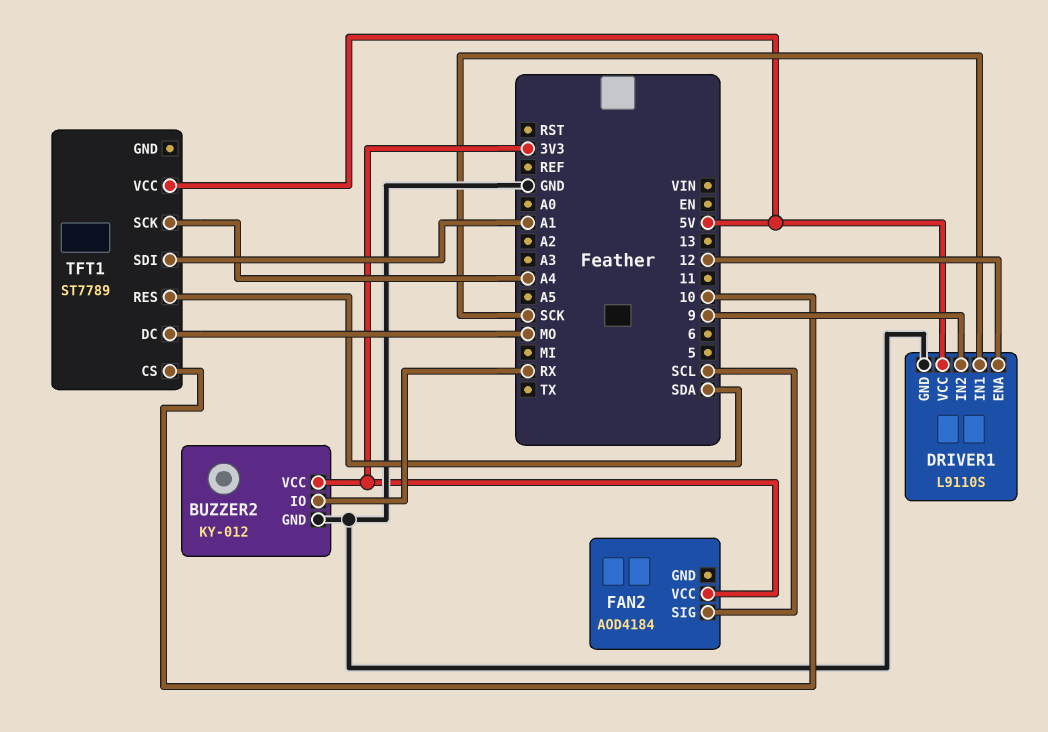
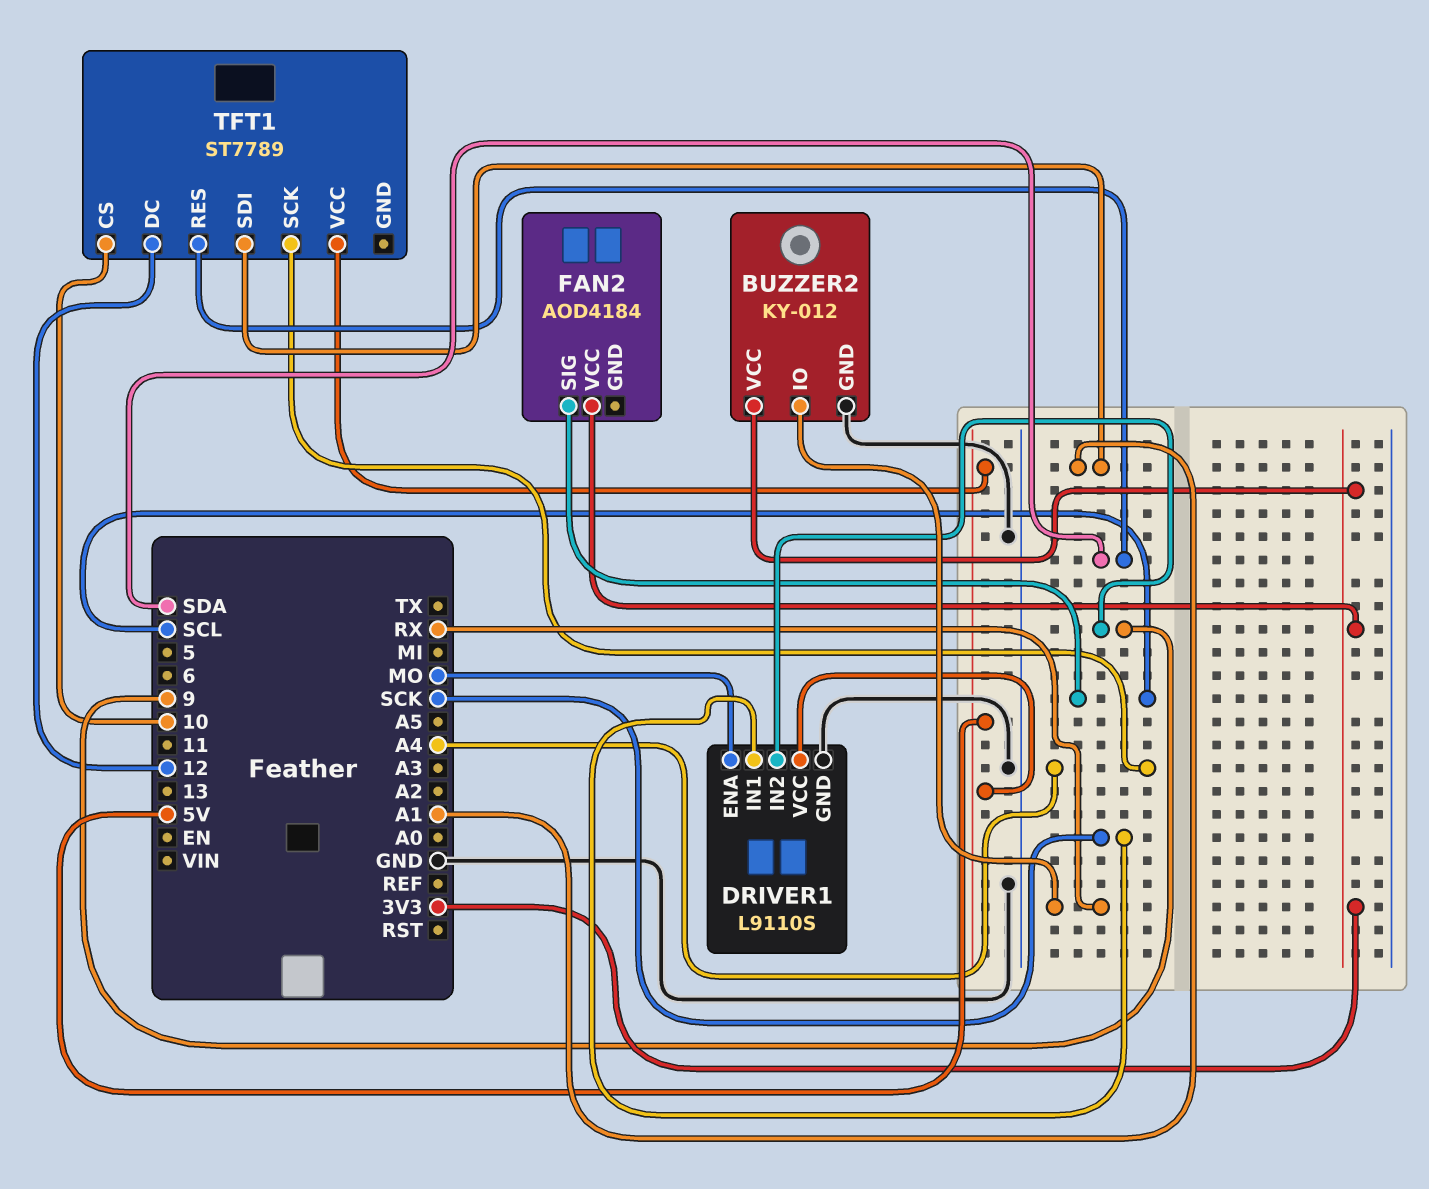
DRIVER1 pin ENA: 12 -> MO
TFT1 pin DC: MO -> 12

